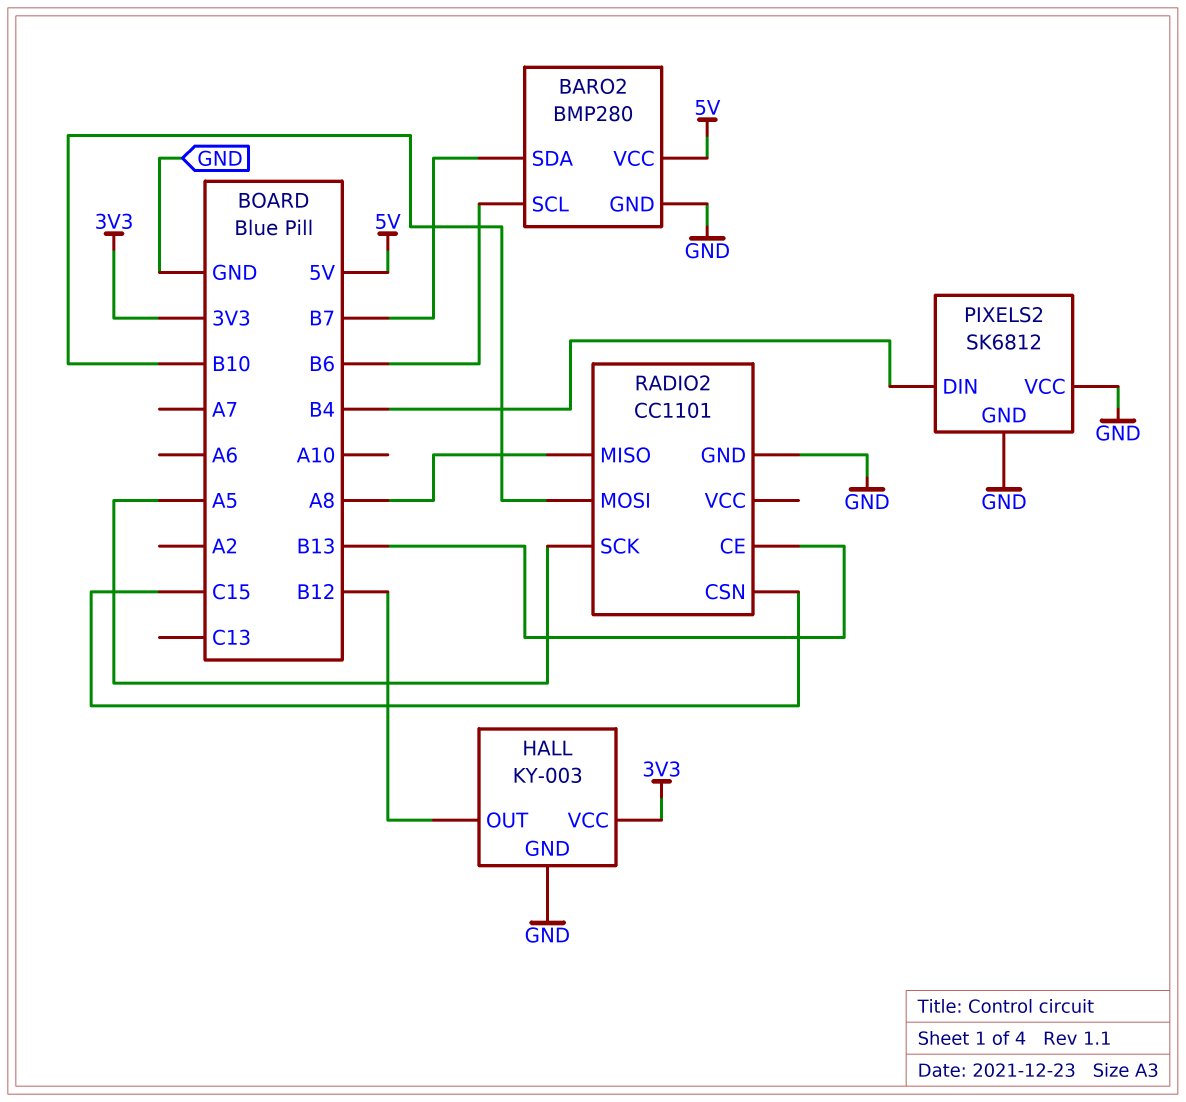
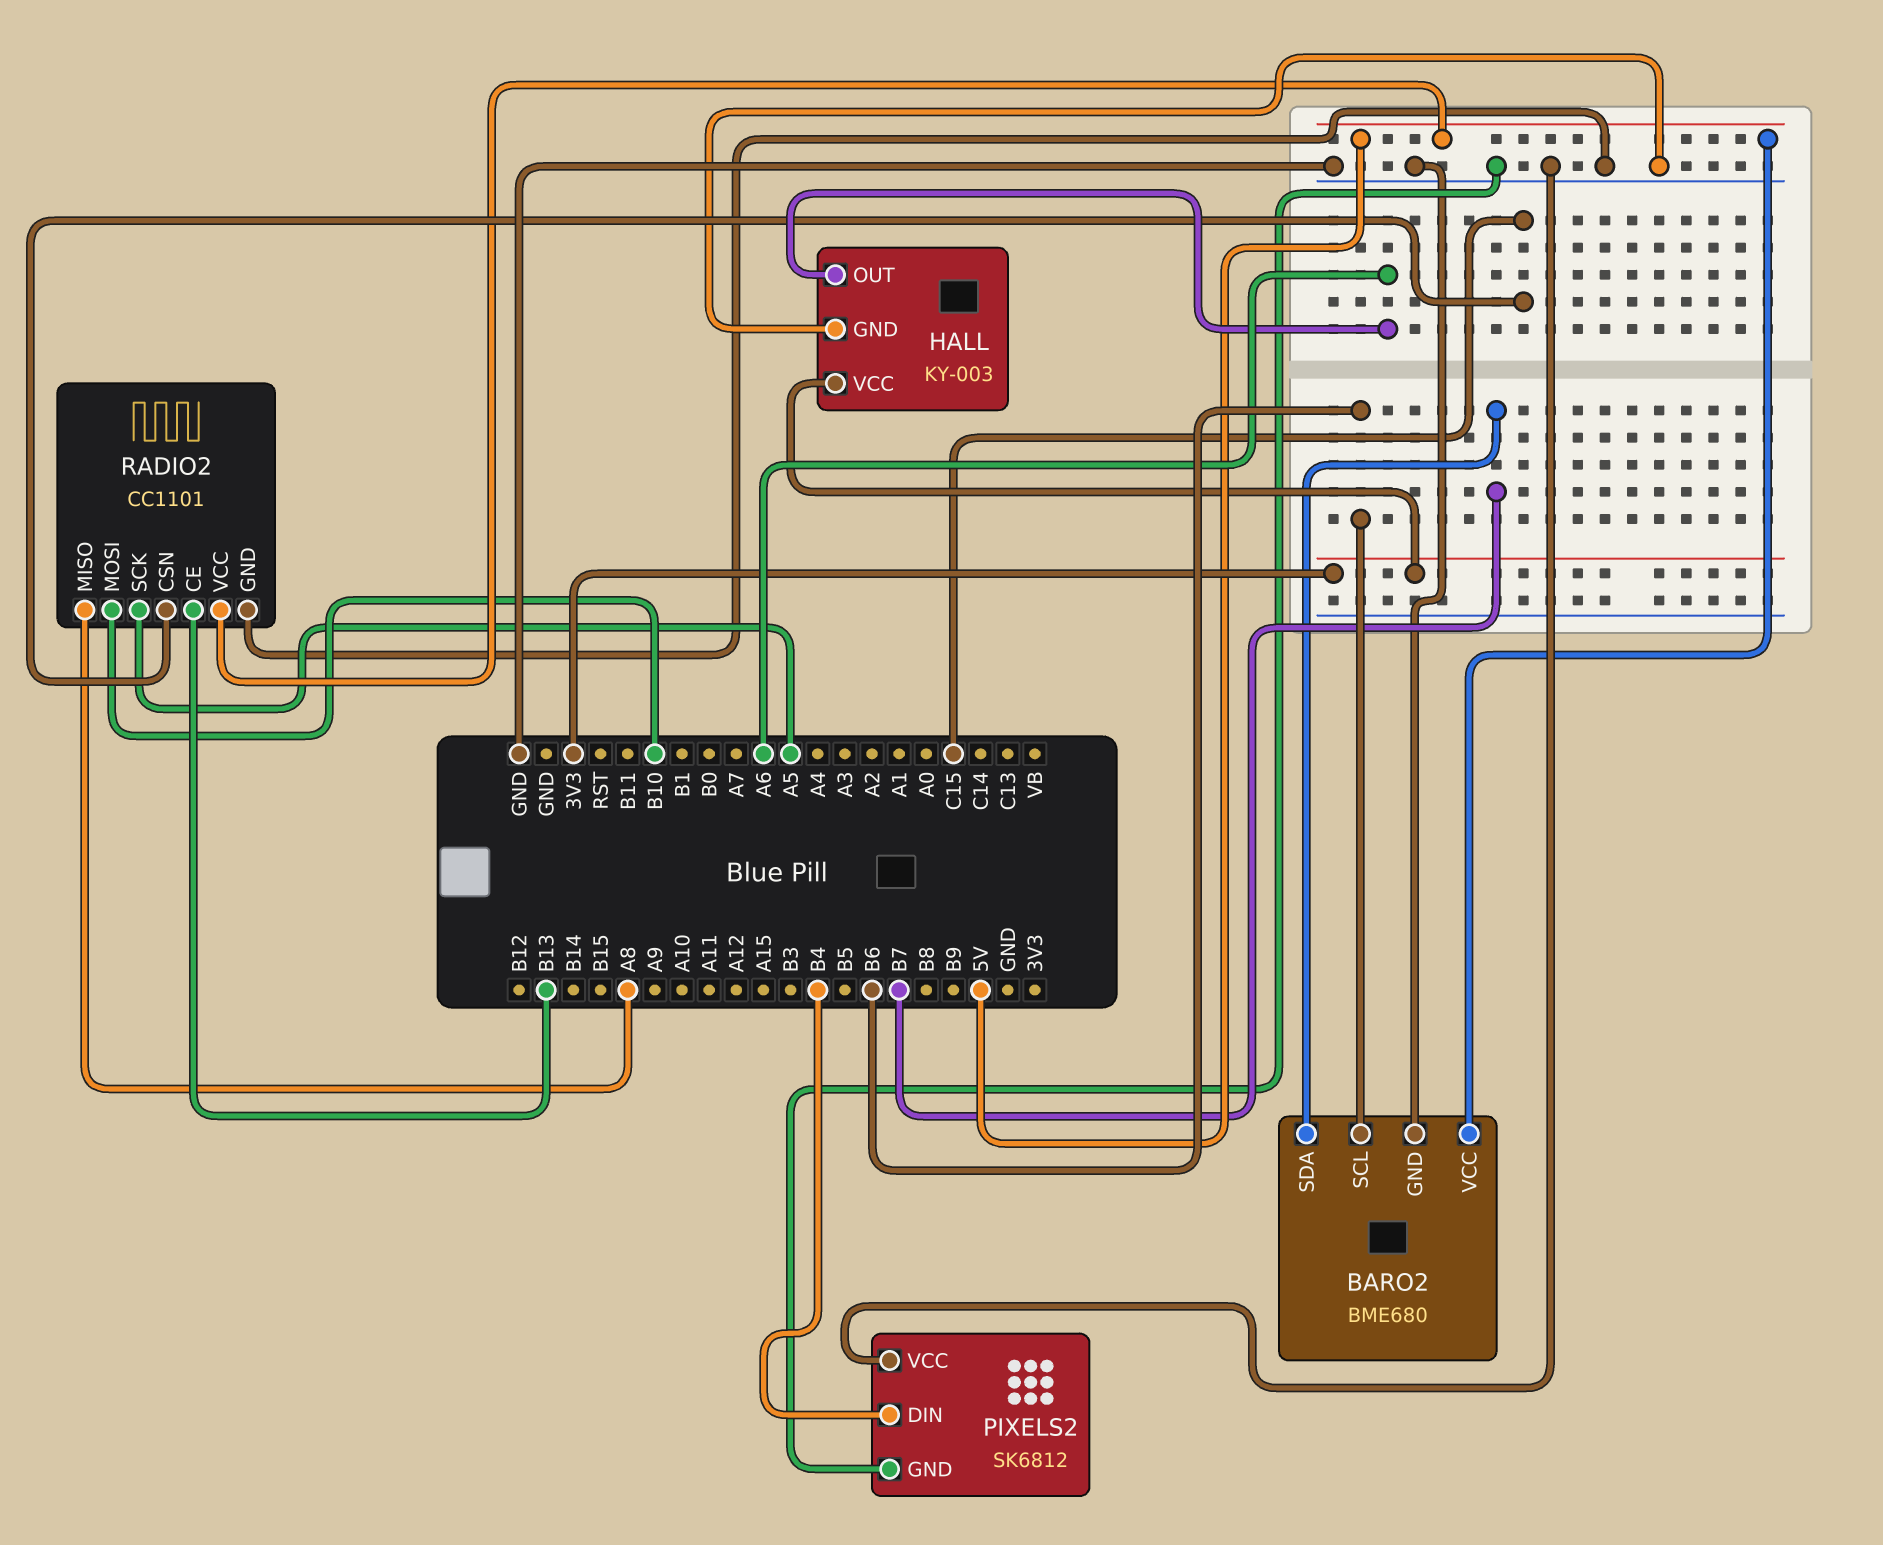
BARO2: BMP280 -> BME680
HALL pin OUT: B12 -> A6
RADIO2 pin VCC: none -> 5V

